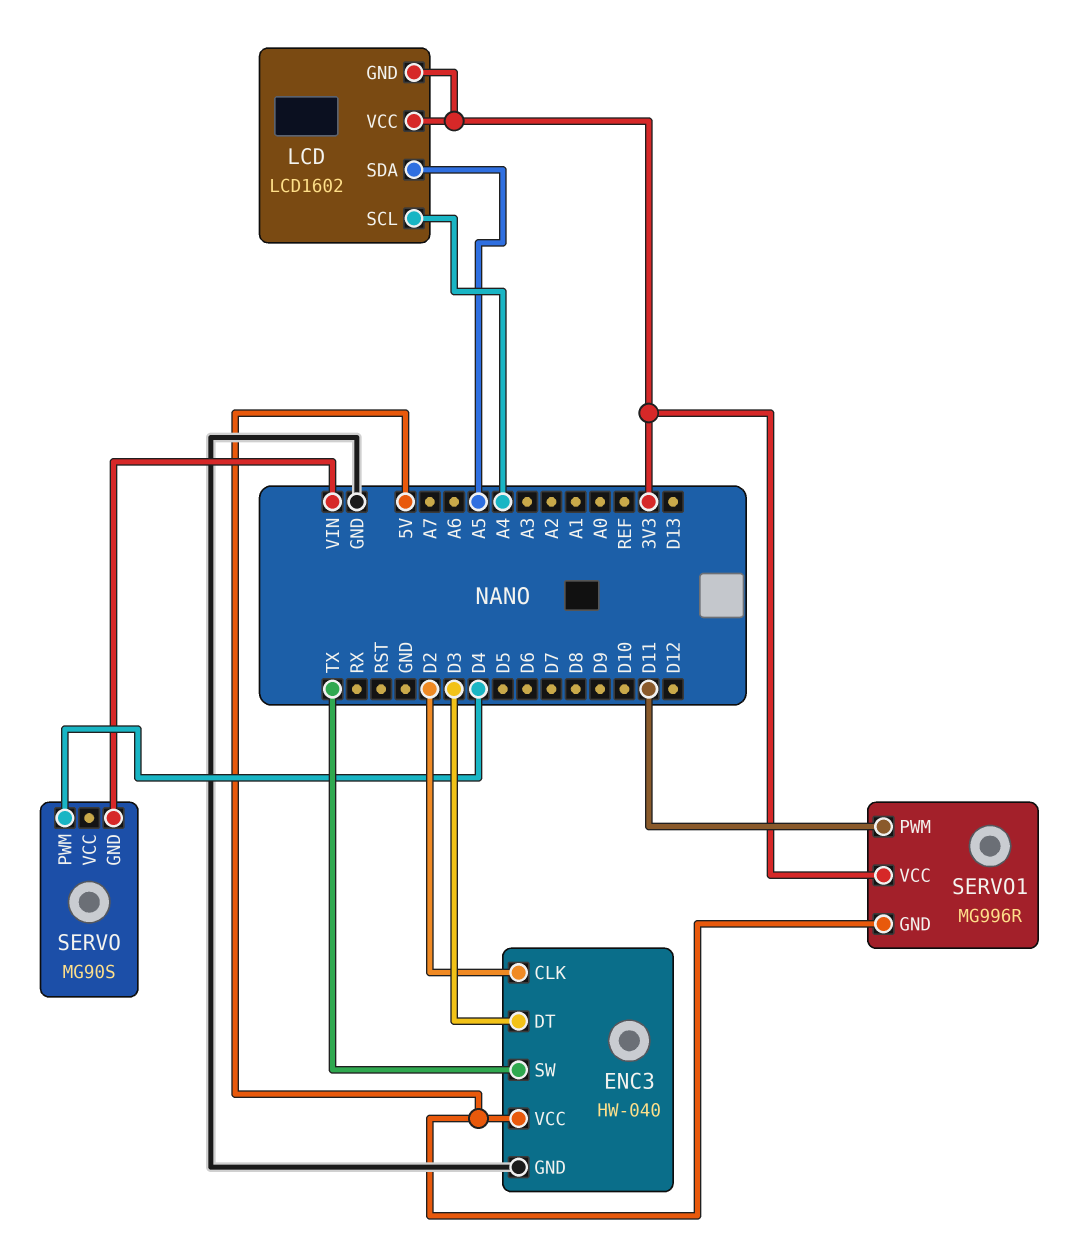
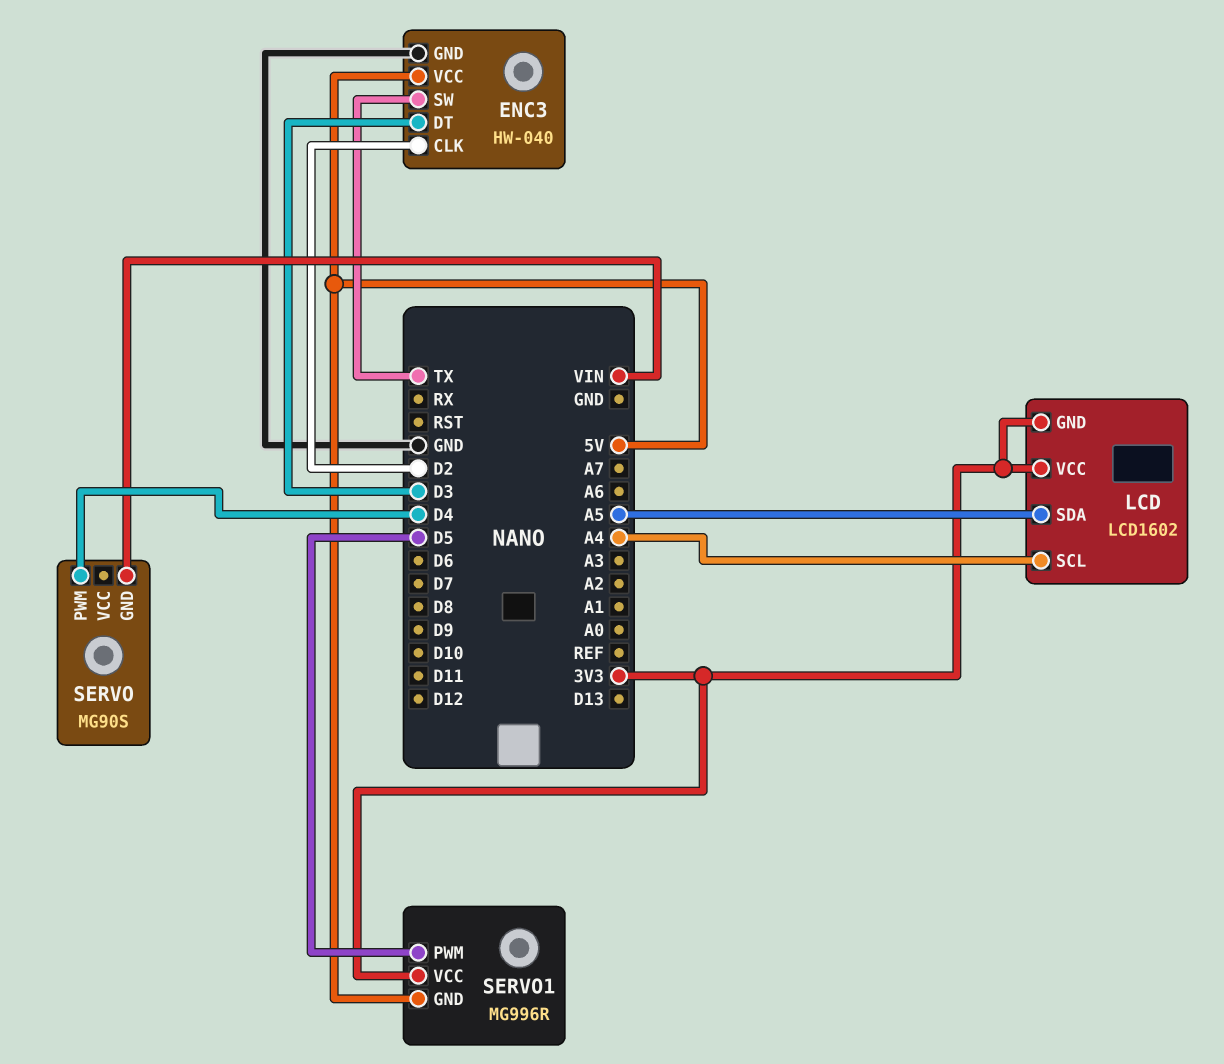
SERVO1 pin PWM: D11 -> D5

